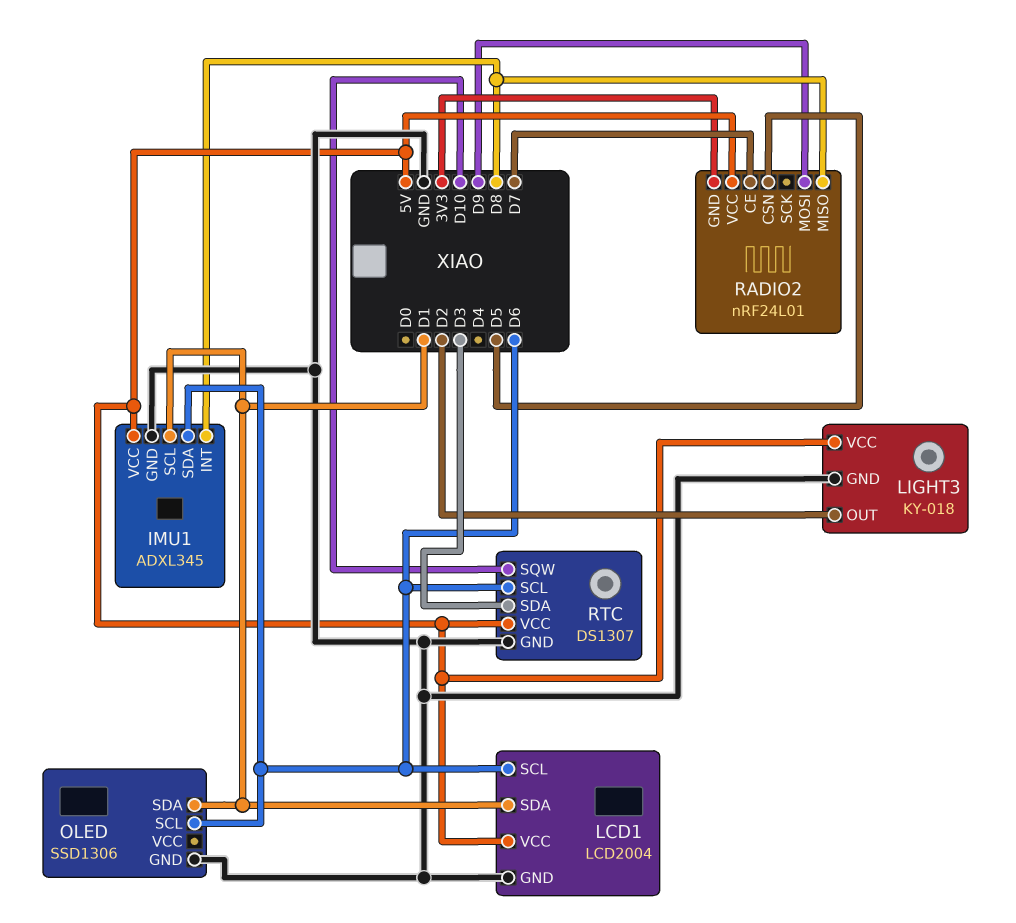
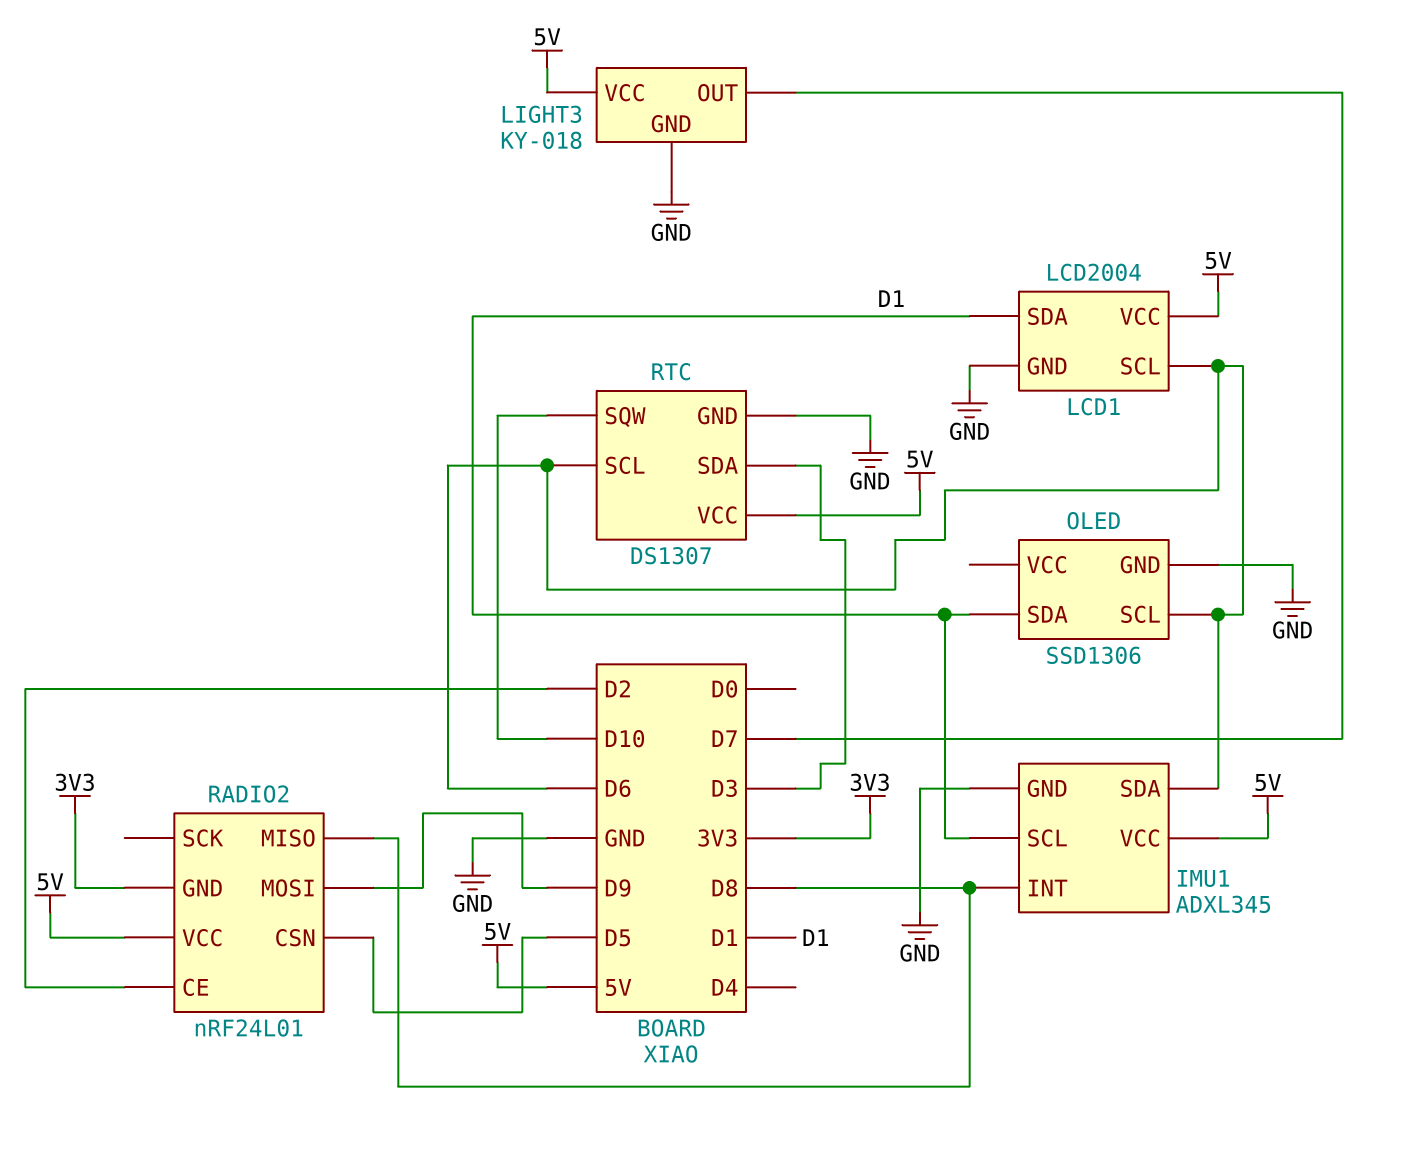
LIGHT3 pin OUT: D2 -> D7
RADIO2 pin CE: D7 -> D2

